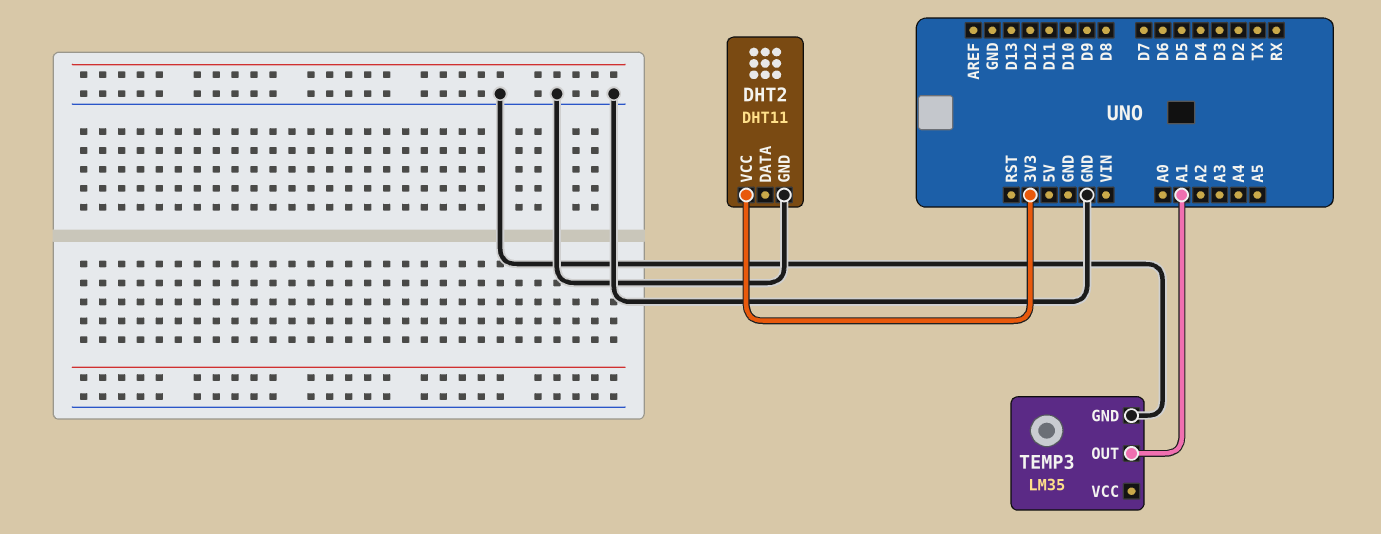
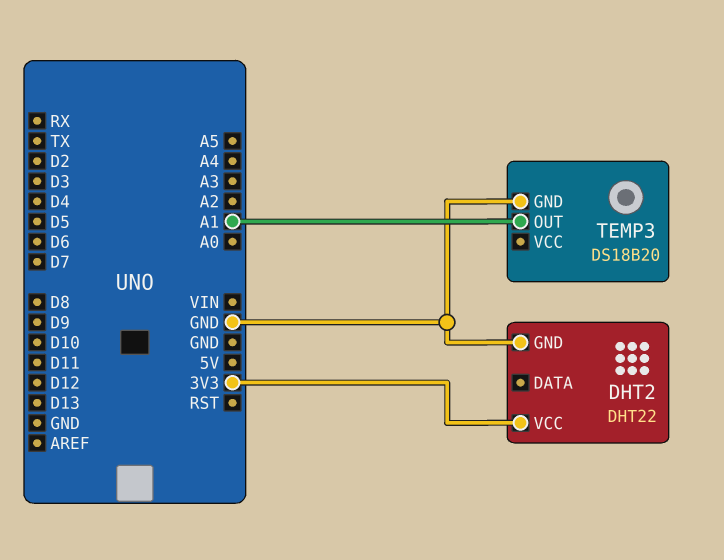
DHT2: DHT11 -> DHT22
TEMP3: LM35 -> DS18B20

